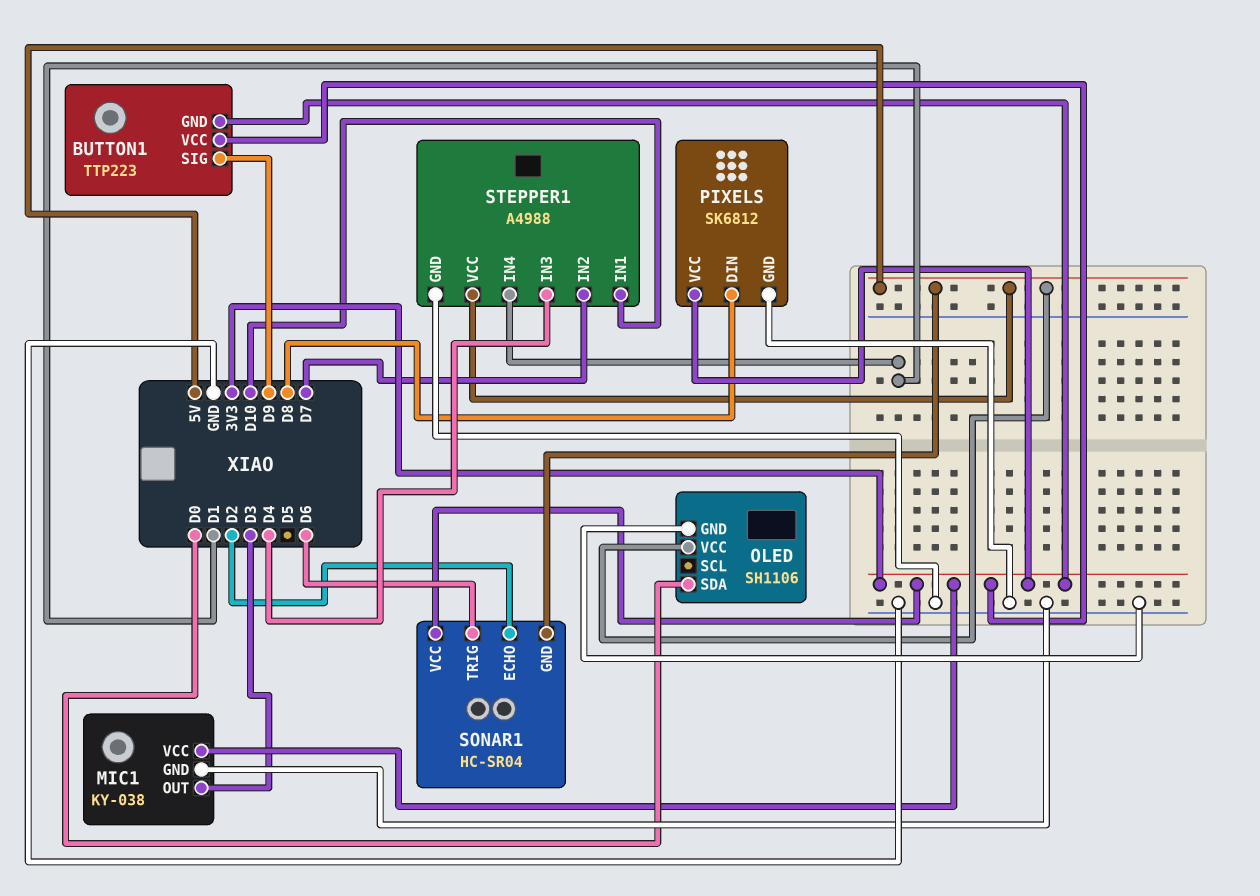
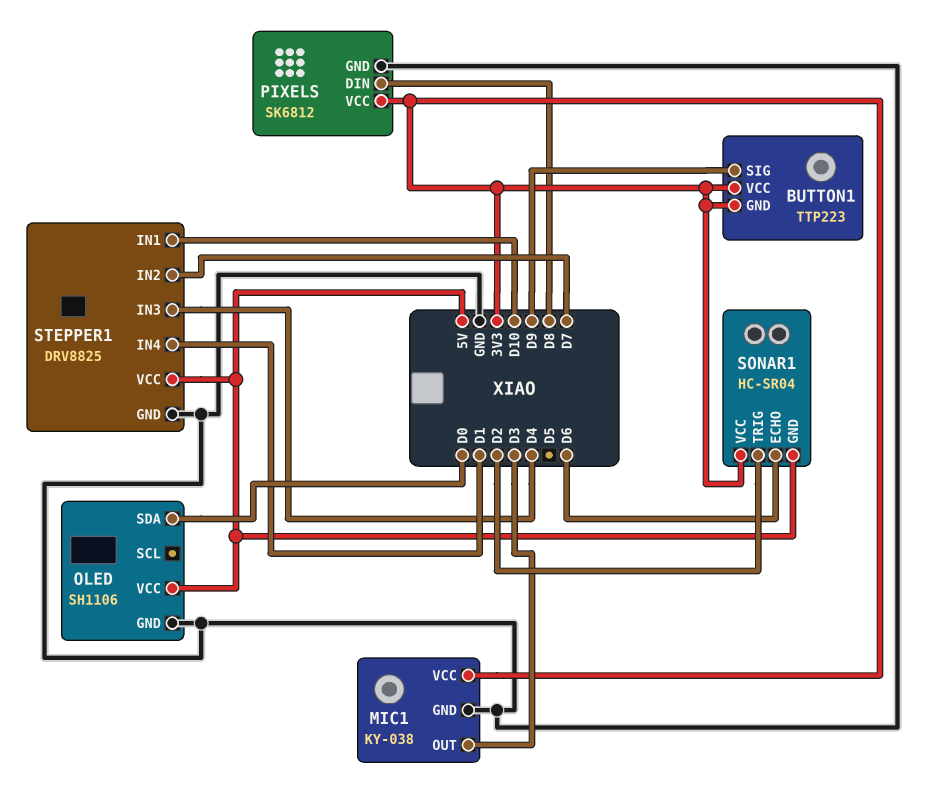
SONAR1 pin ECHO: D2 -> D6
SONAR1 pin TRIG: D6 -> D2
STEPPER1: A4988 -> DRV8825

